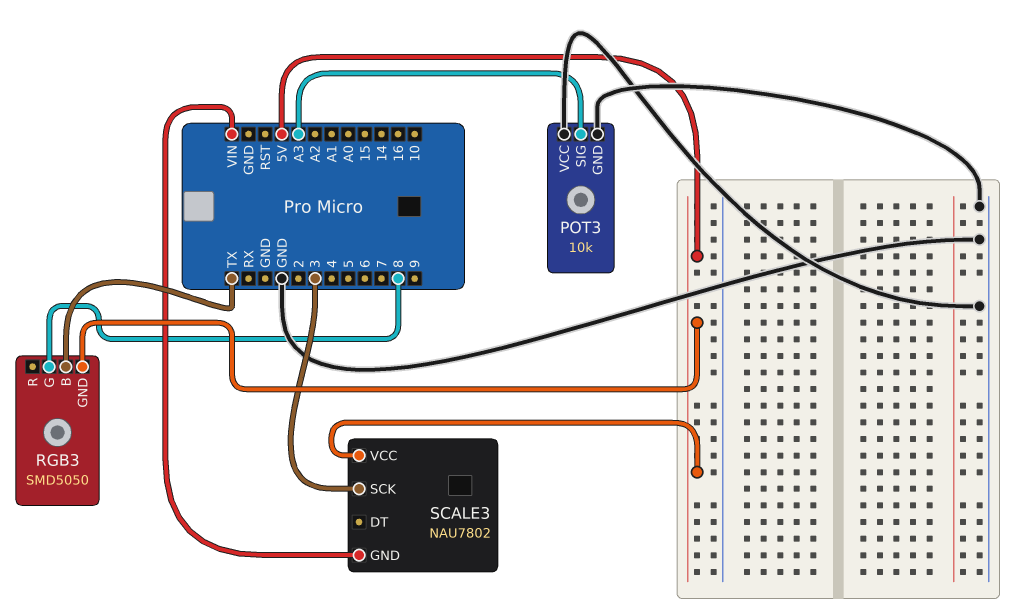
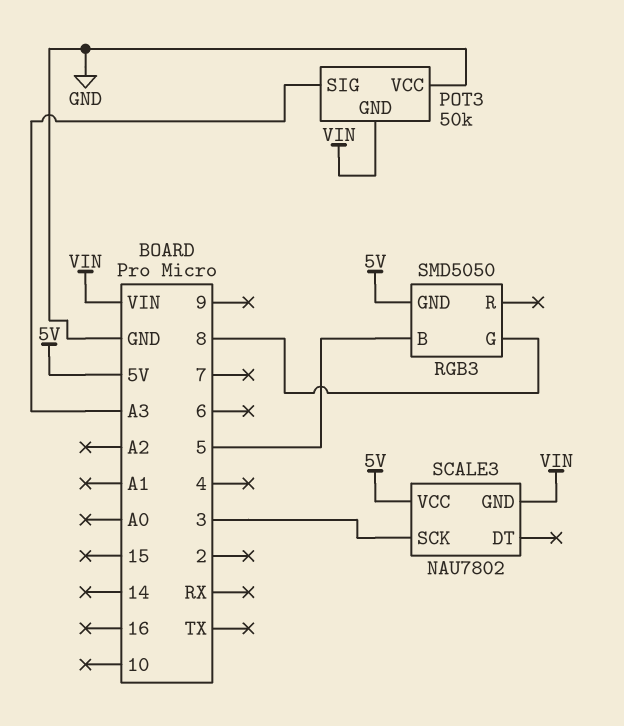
POT3: 10k -> 50k
POT3 pin GND: GND -> VIN
RGB3 pin B: TX -> 5

